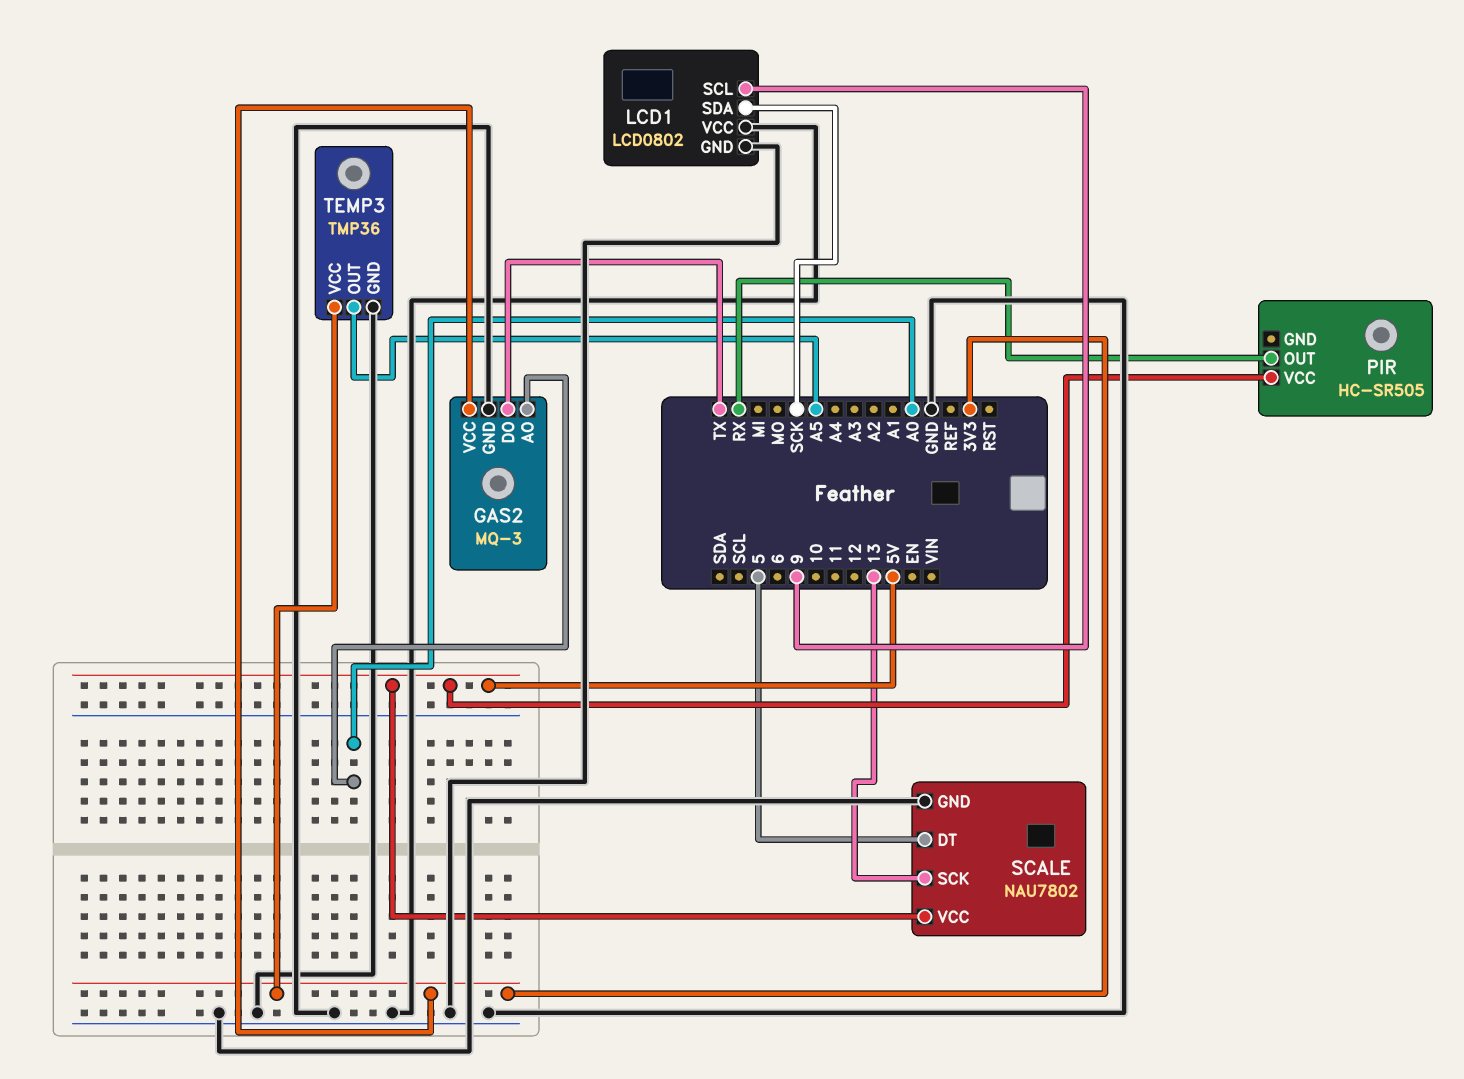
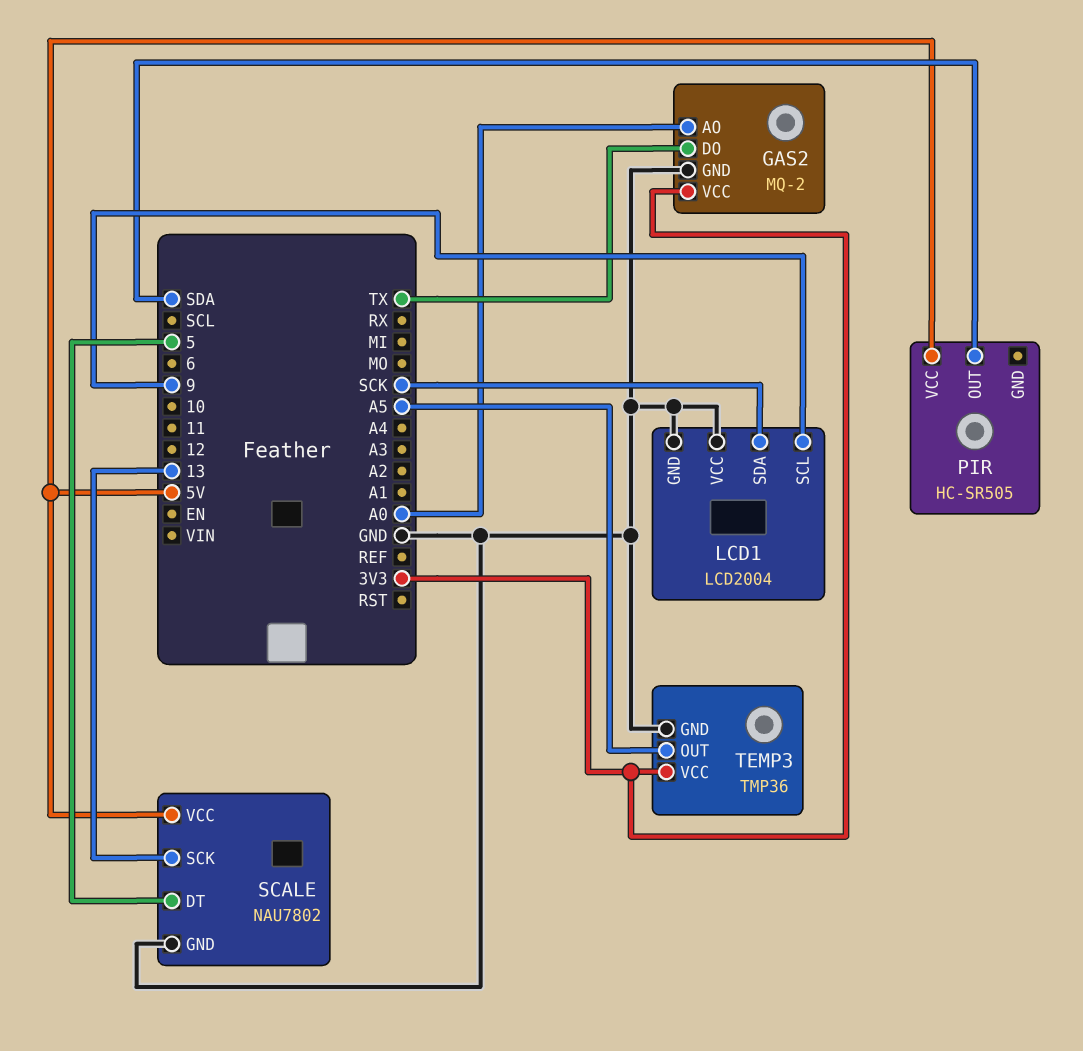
GAS2: MQ-3 -> MQ-2
LCD1: LCD0802 -> LCD2004
PIR pin OUT: RX -> SDA

